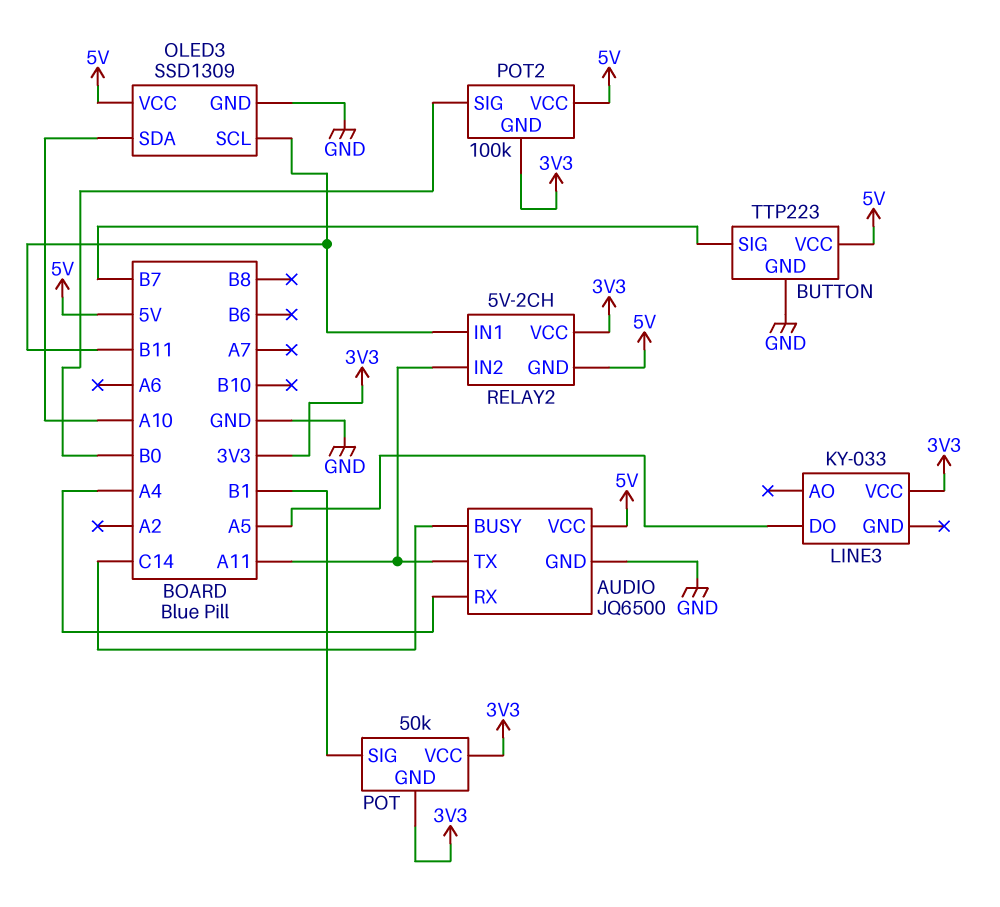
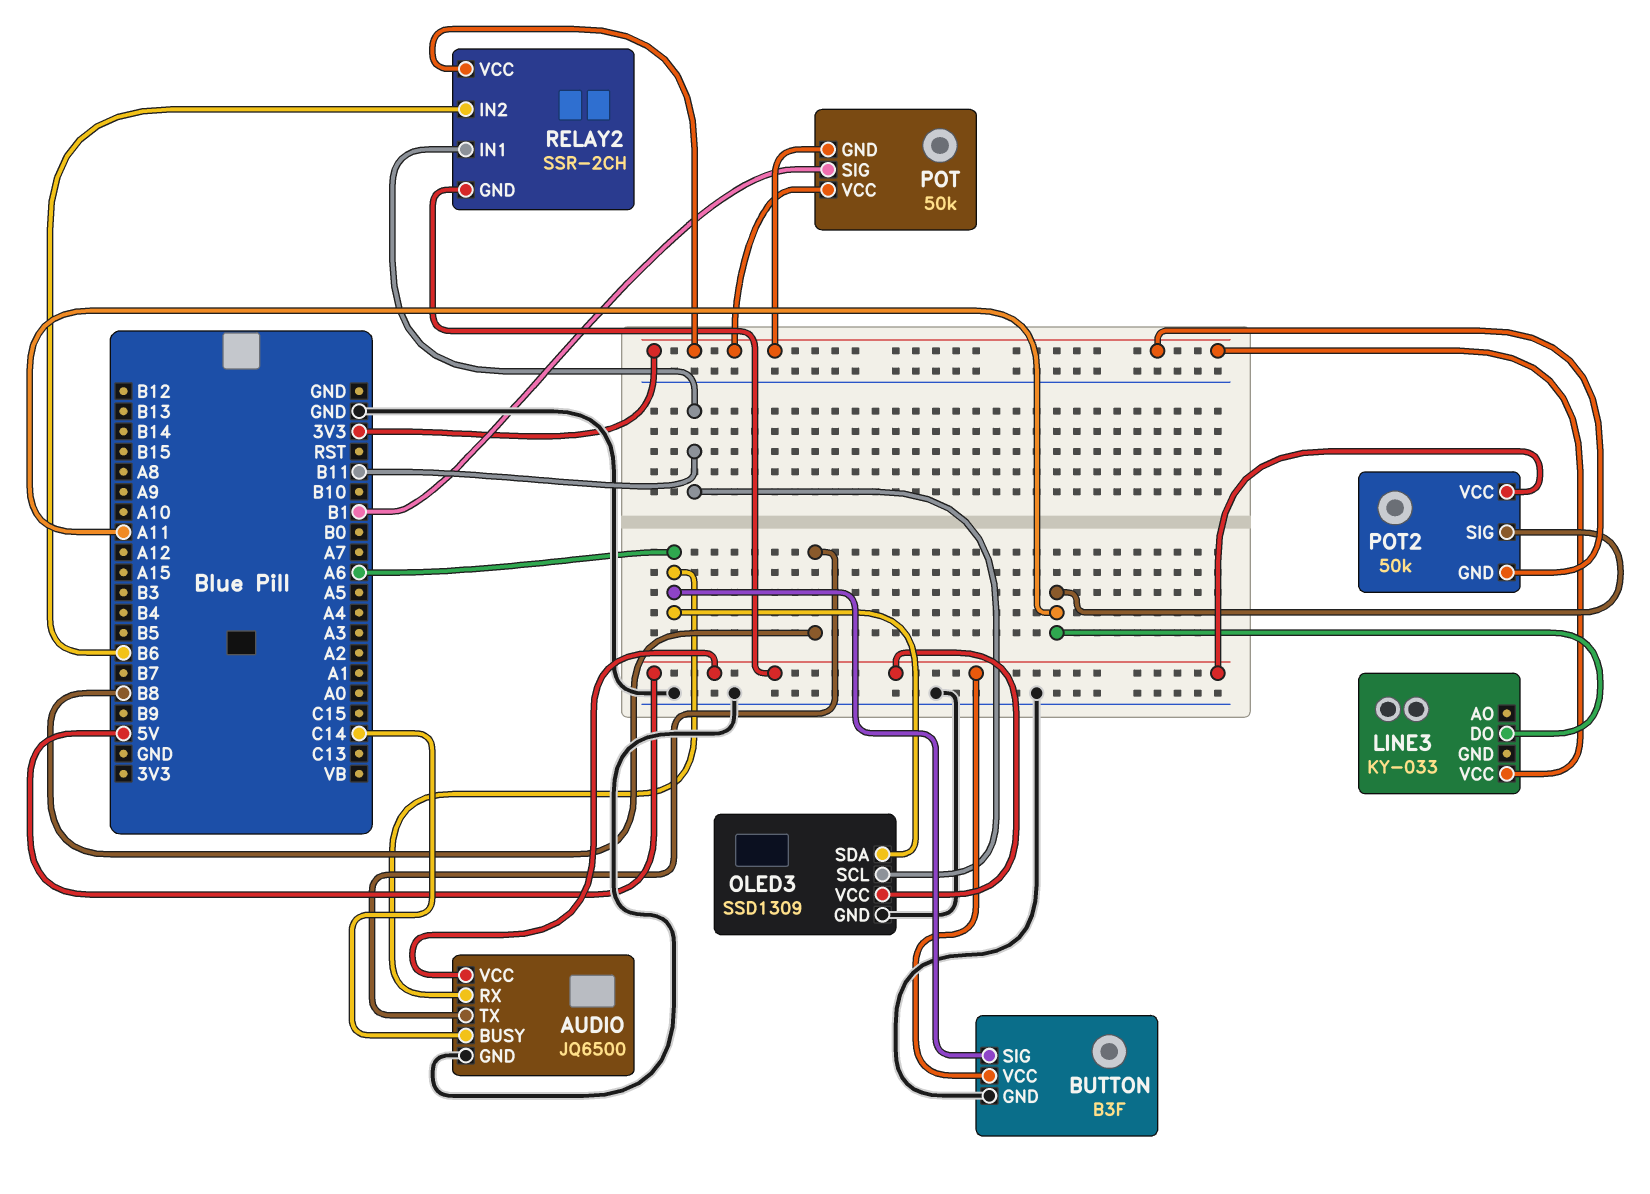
AUDIO pin RX: A4 -> A6
AUDIO pin TX: A11 -> B8
BUTTON: TTP223 -> B3F
BUTTON pin SIG: B7 -> A6
LINE3 pin DO: A5 -> A11
OLED3 pin SDA: A10 -> A6
POT2: 100k -> 50k
POT2 pin SIG: B0 -> A11
RELAY2: 5V-2CH -> SSR-2CH
RELAY2 pin IN2: A11 -> B6

